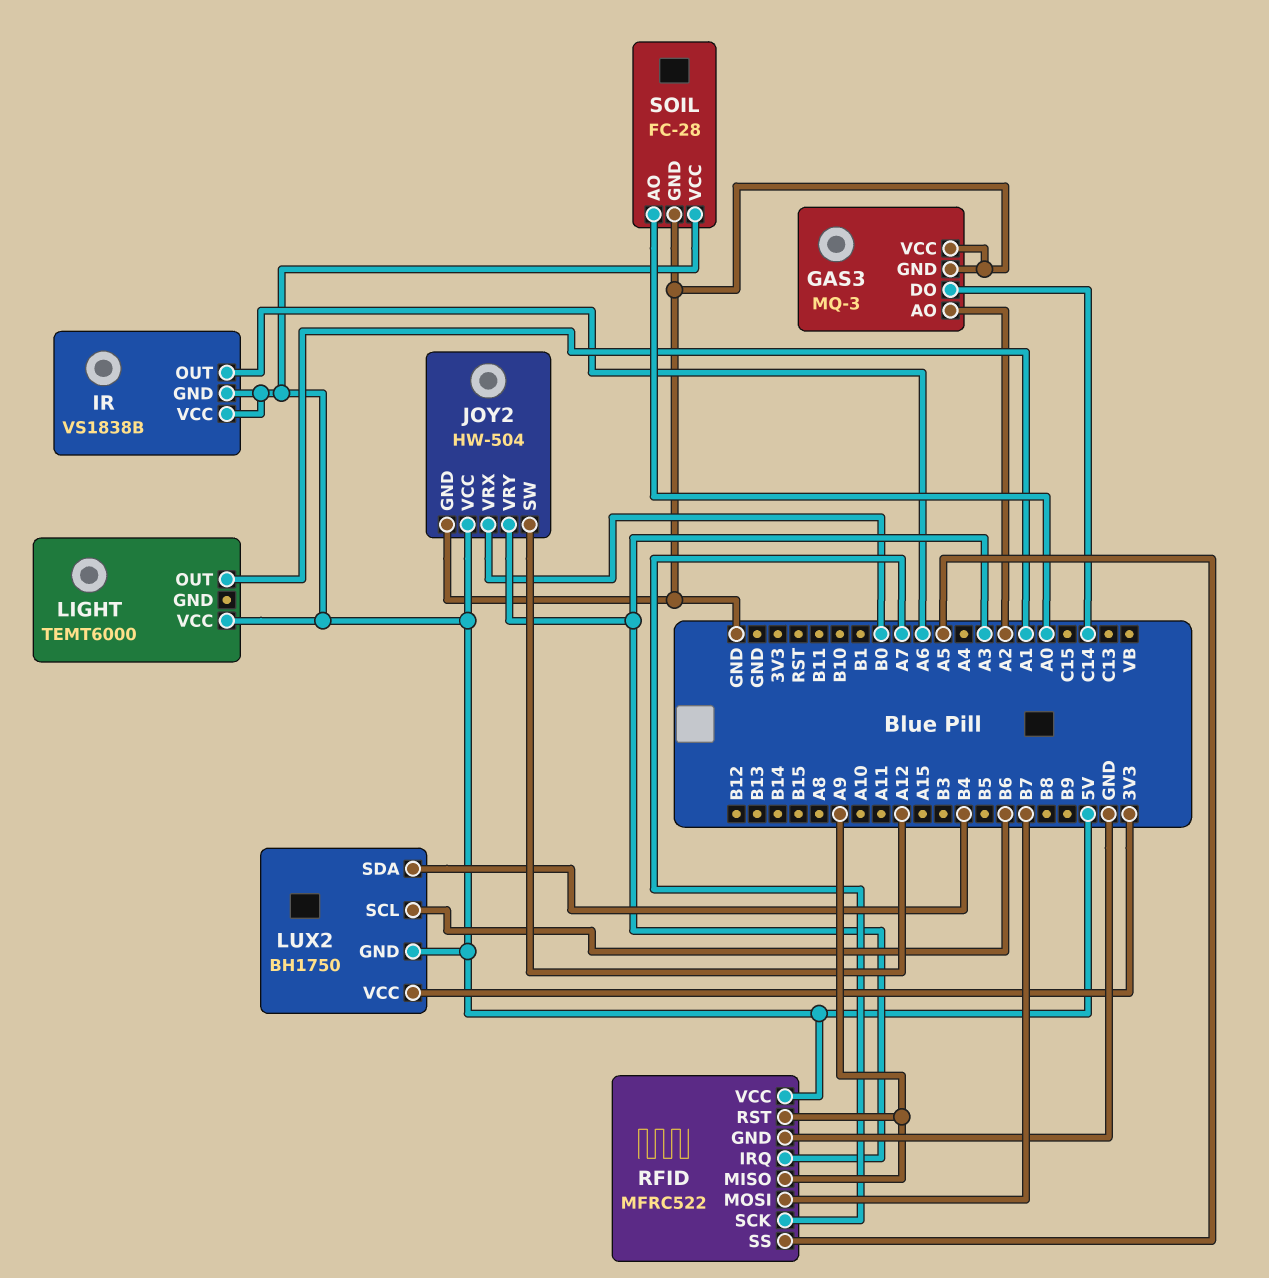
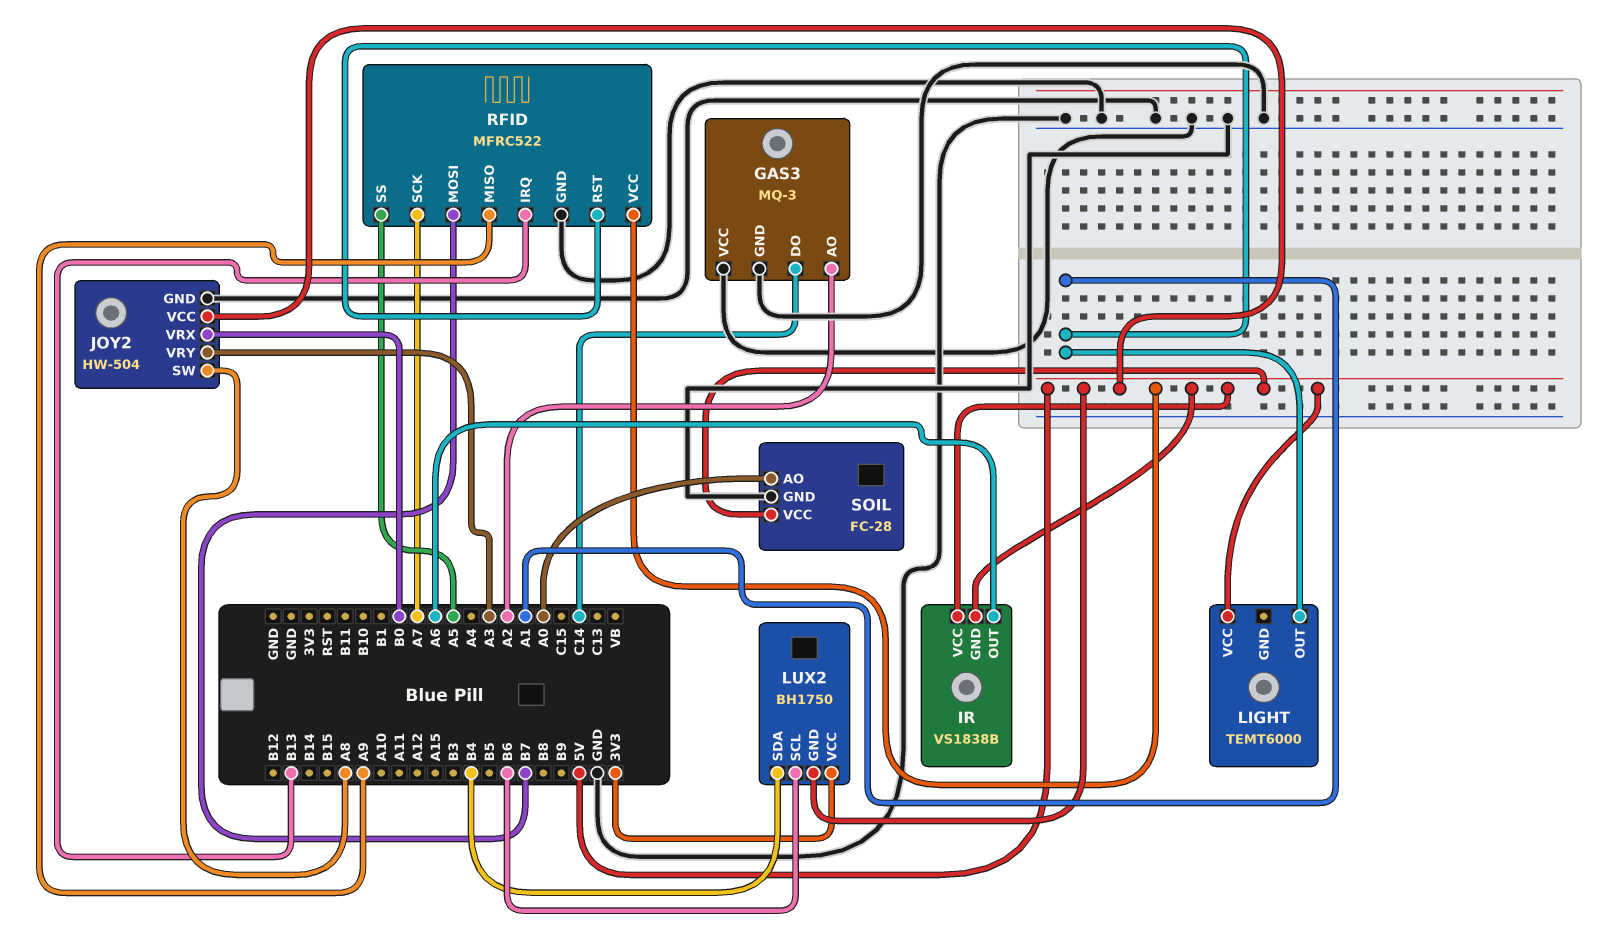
JOY2 pin SW: A12 -> A8
RFID pin IRQ: A3 -> B13
RFID pin RST: A9 -> A1

